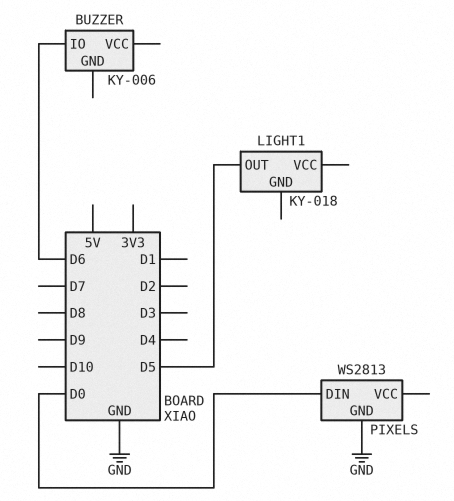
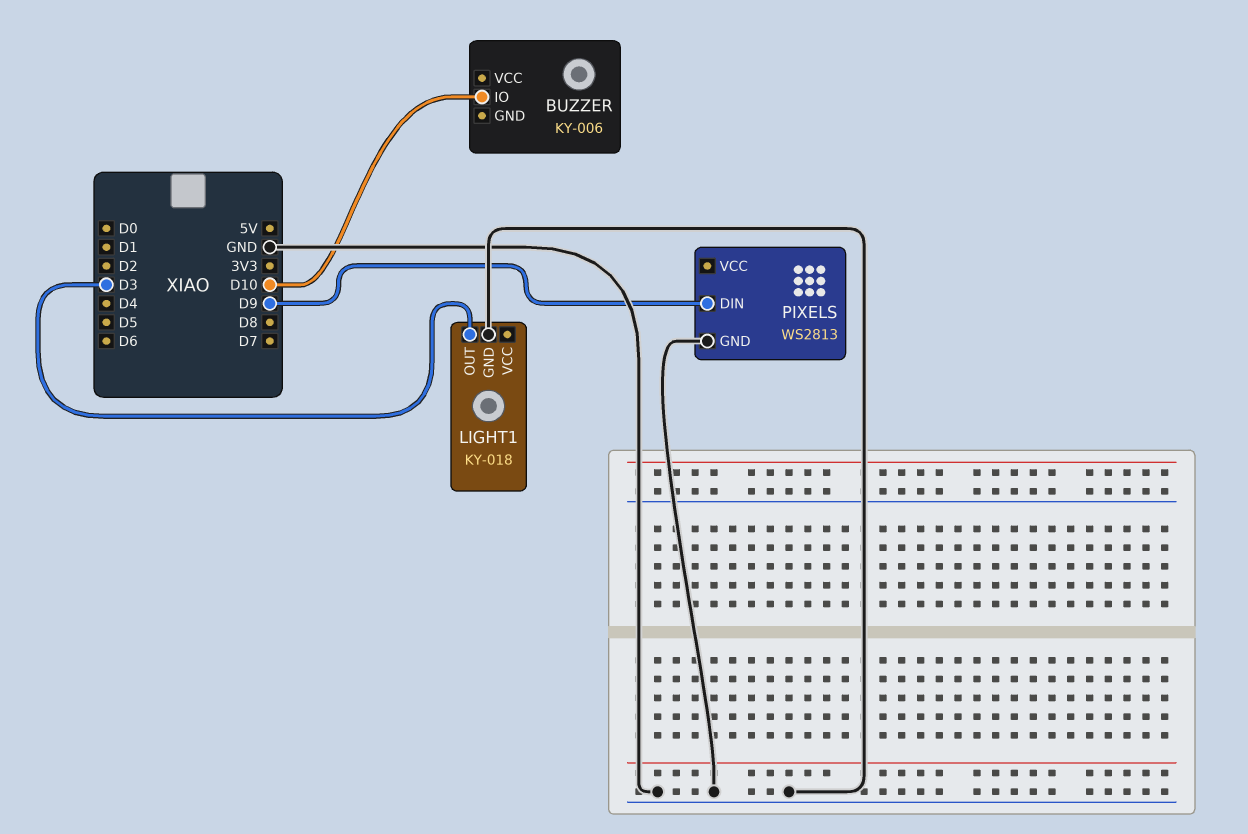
BUZZER pin IO: D6 -> D10
LIGHT1 pin GND: none -> GND
LIGHT1 pin OUT: D5 -> D3
PIXELS pin DIN: D0 -> D9

